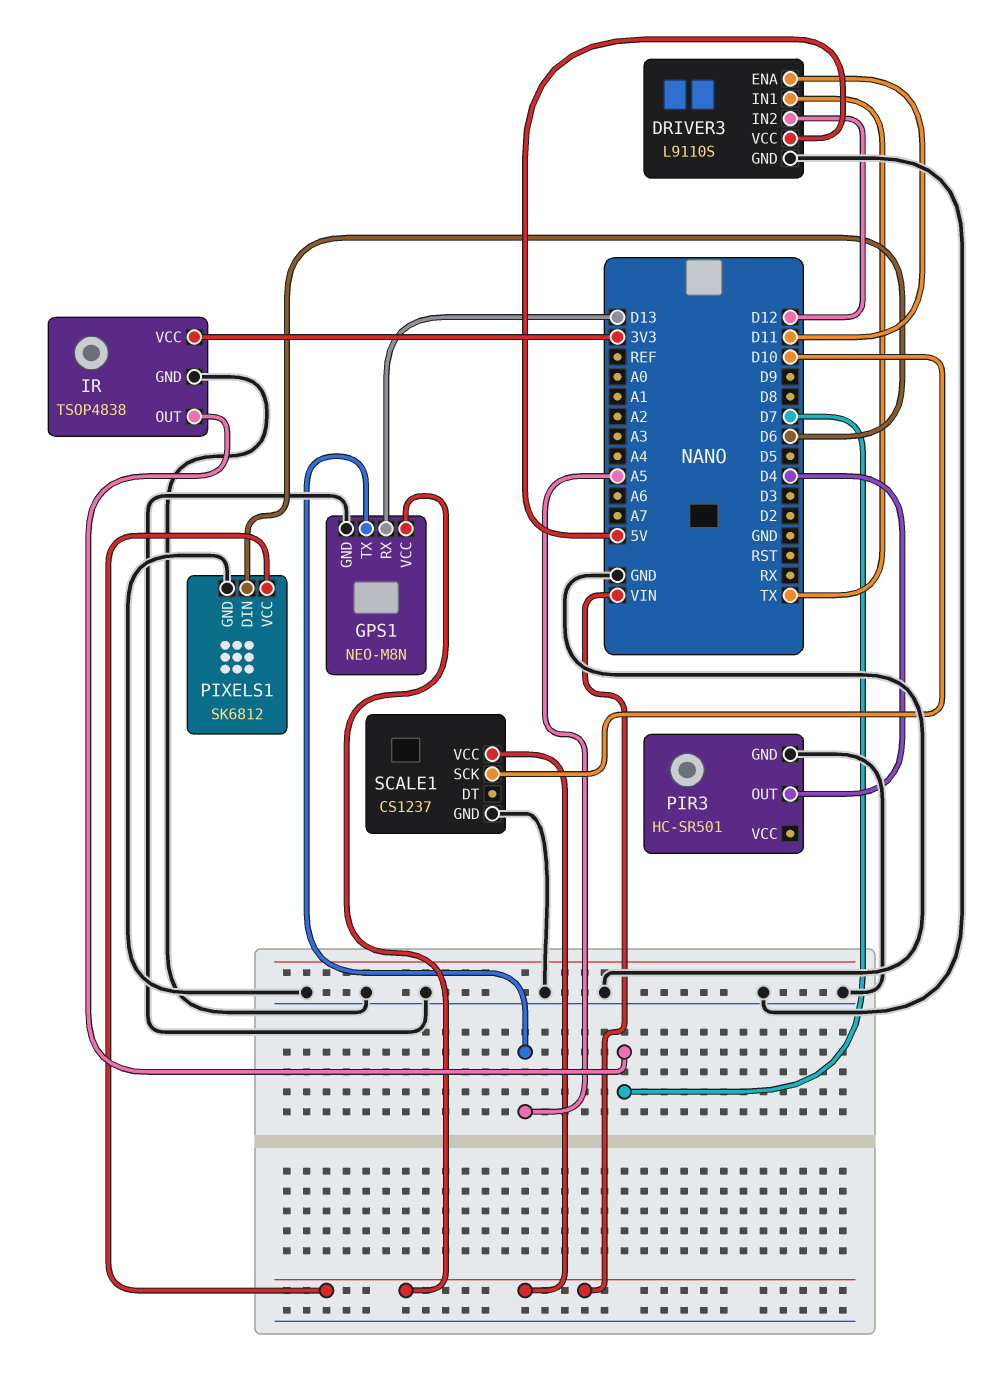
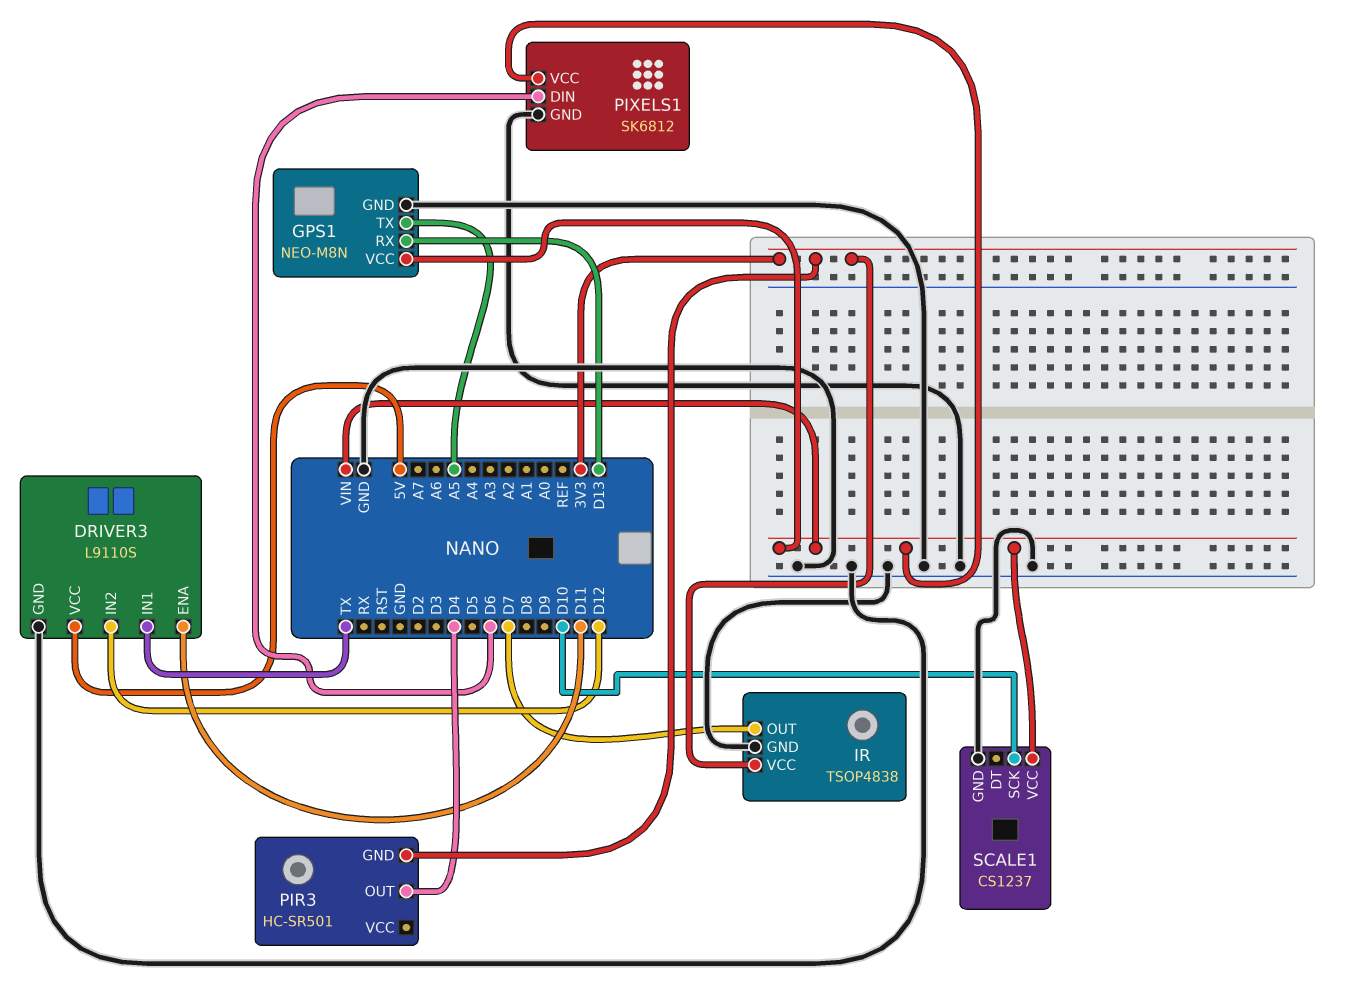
PIR3 pin GND: GND -> 3V3

